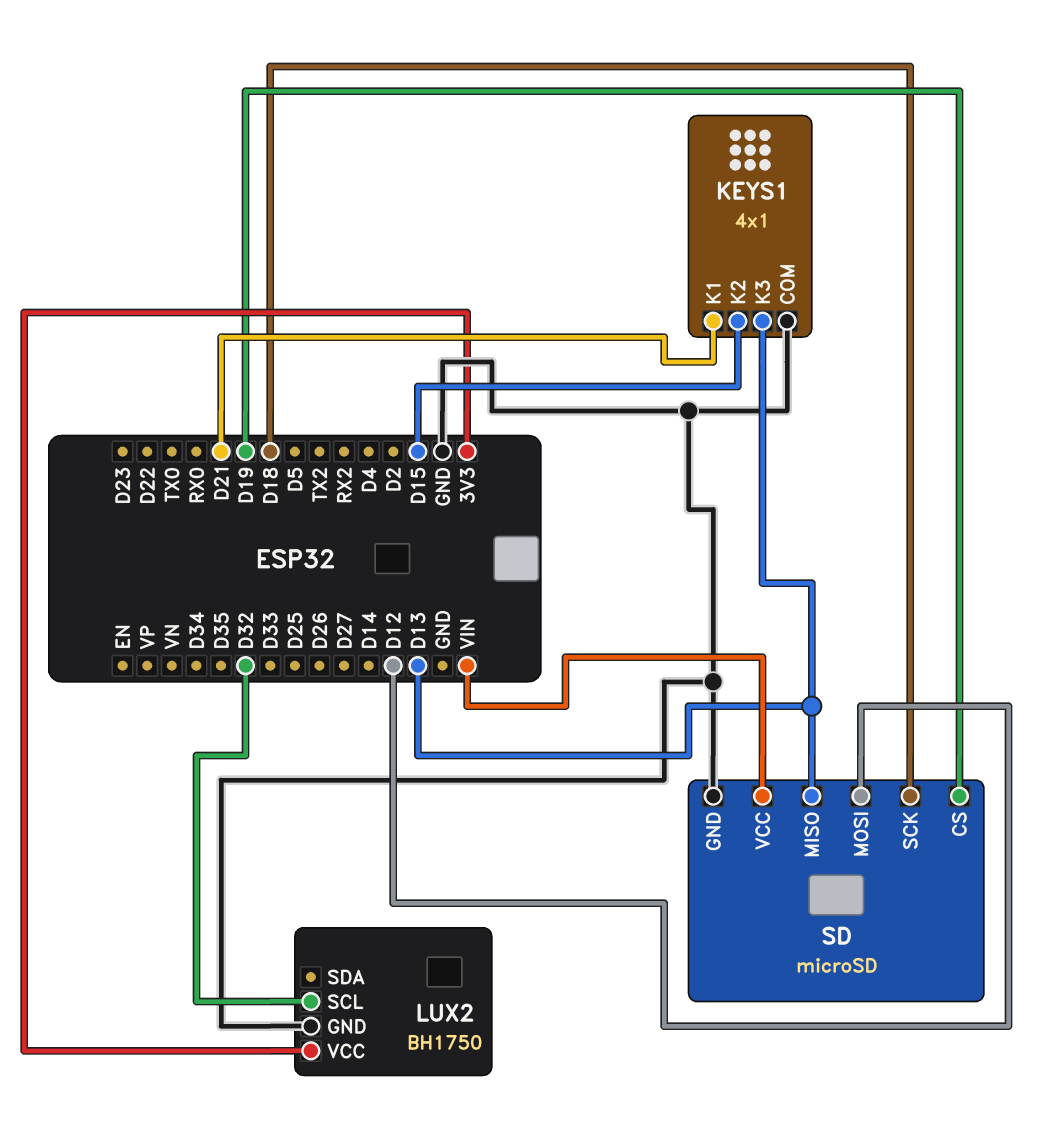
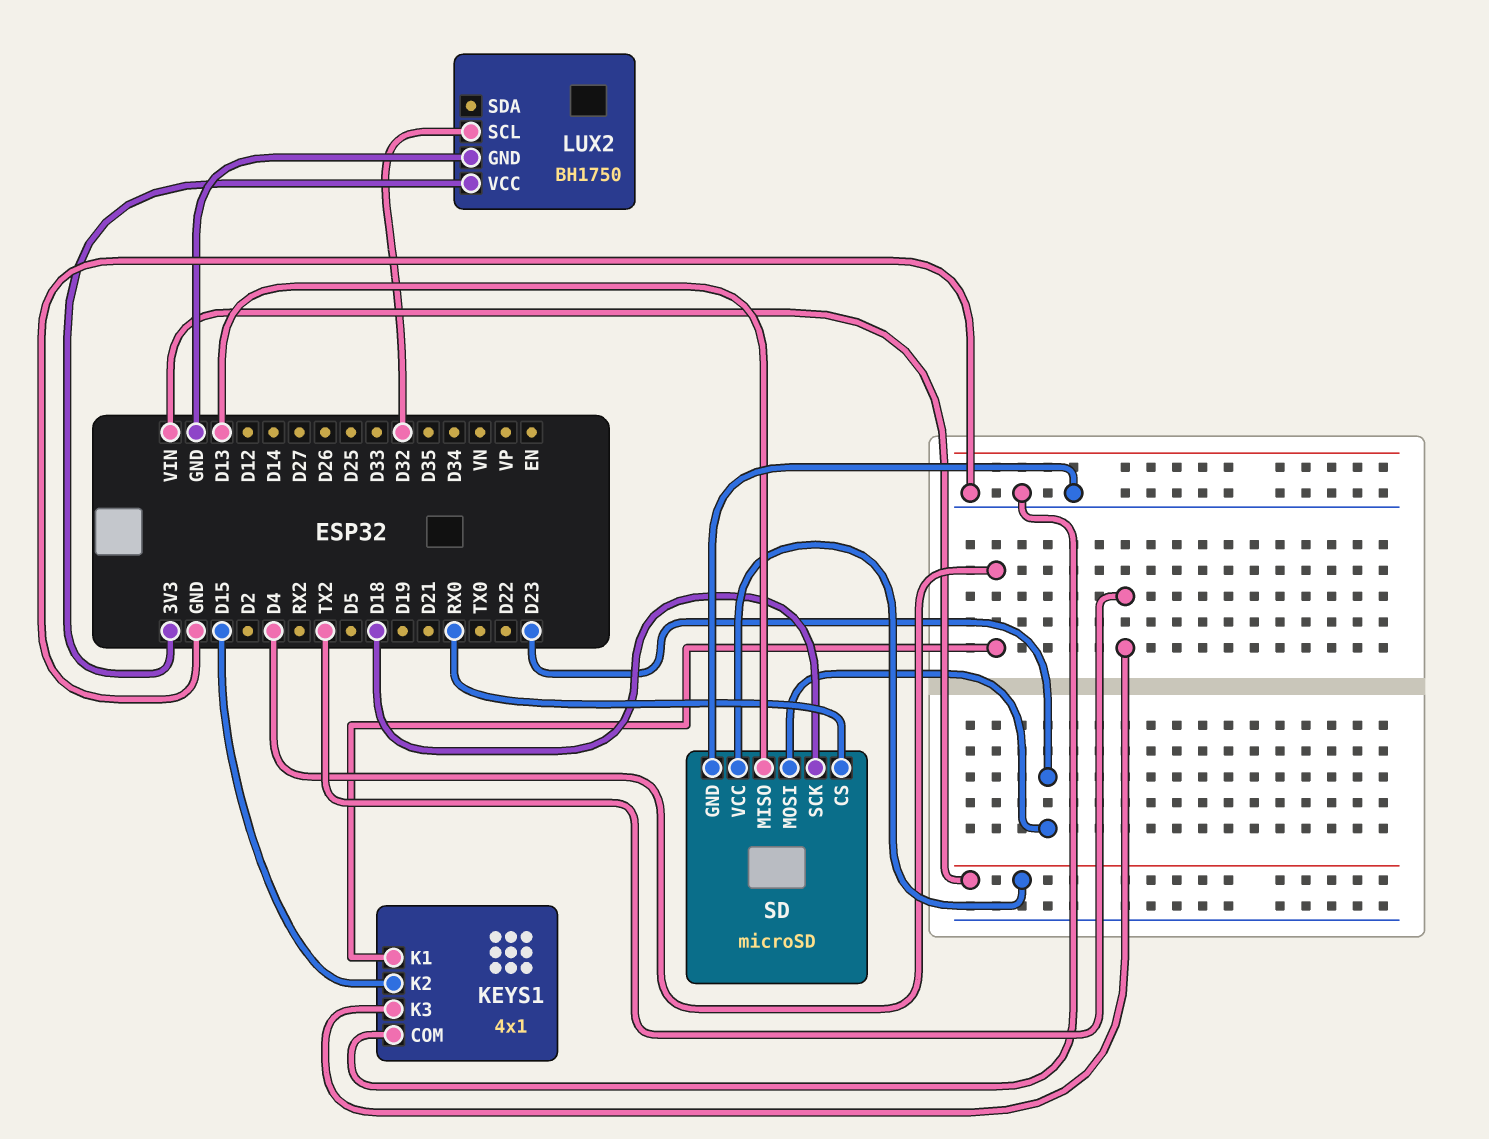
KEYS1 pin K1: D21 -> D4
KEYS1 pin K3: D13 -> TX2
SD pin CS: D19 -> RX0
SD pin MOSI: D12 -> D23

